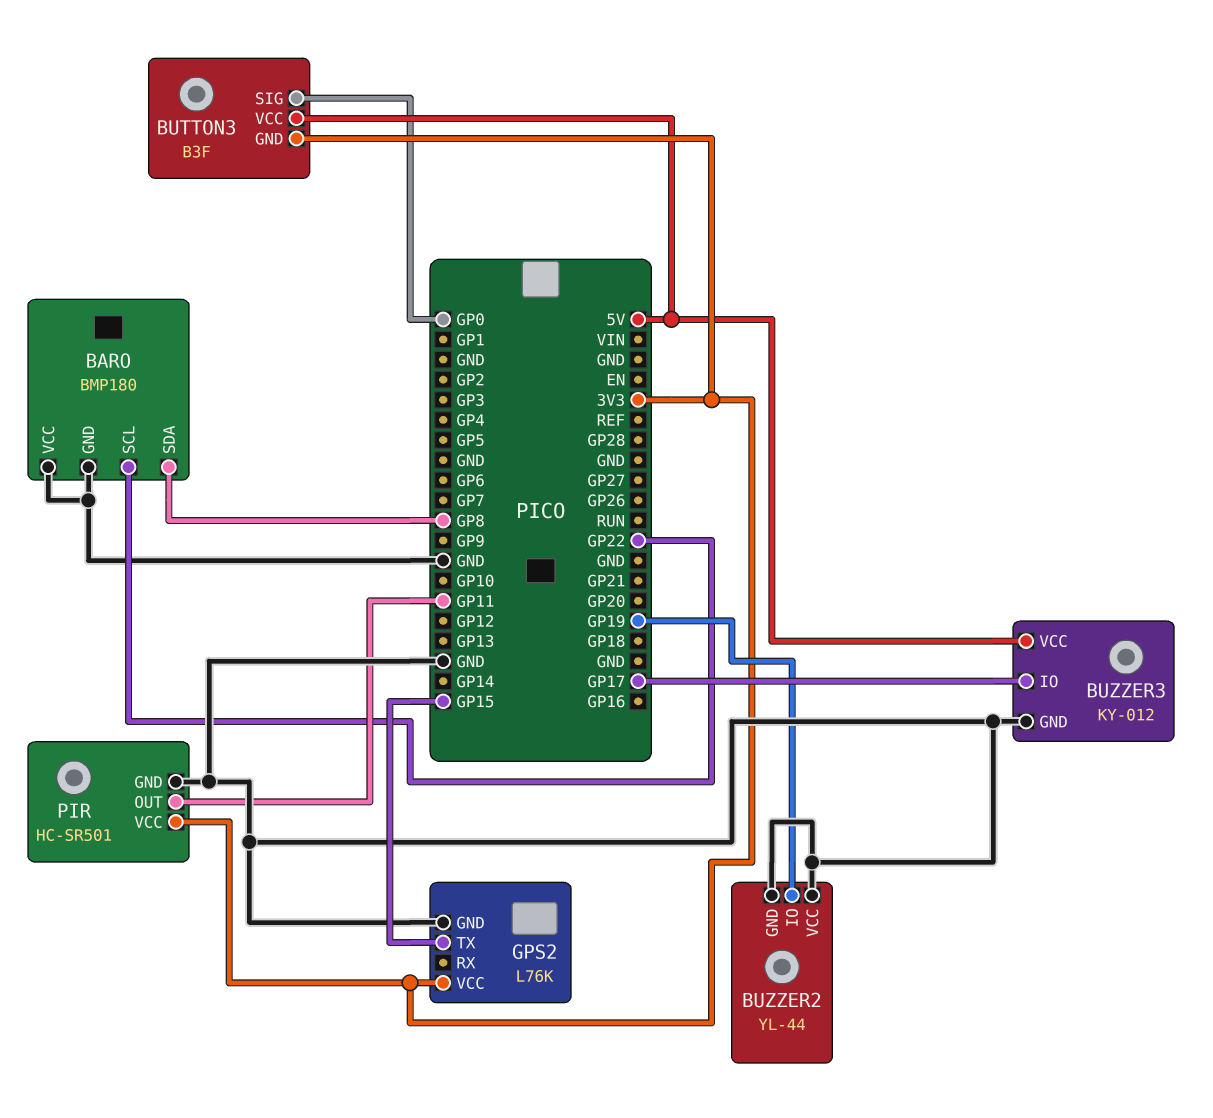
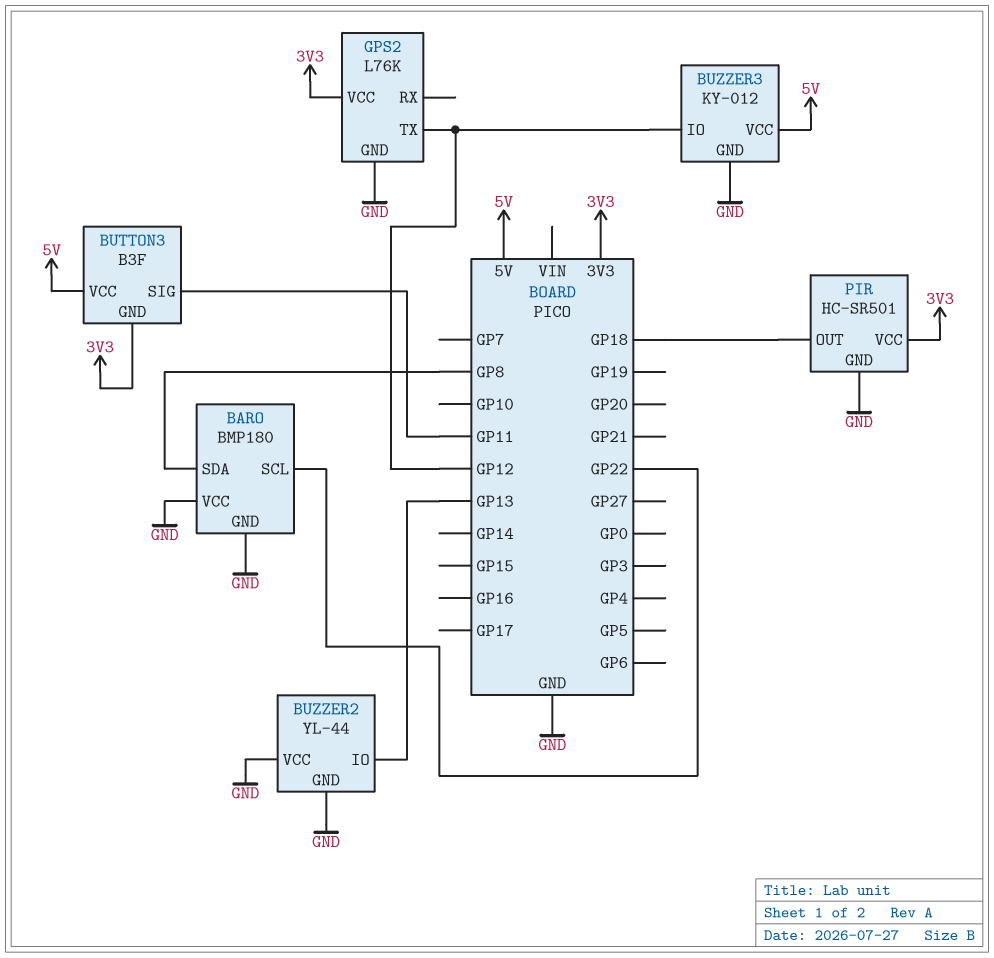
BUTTON3 pin SIG: GP0 -> GP11
BUZZER2 pin IO: GP19 -> GP13
BUZZER3 pin IO: GP17 -> GP12
GPS2 pin TX: GP15 -> GP12
PIR pin OUT: GP11 -> GP18

